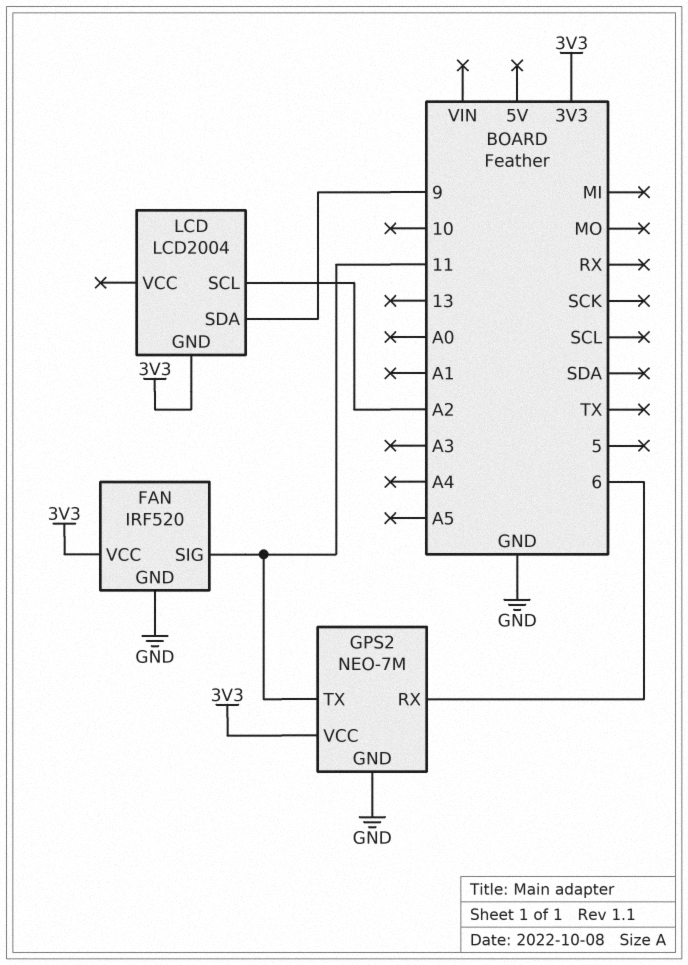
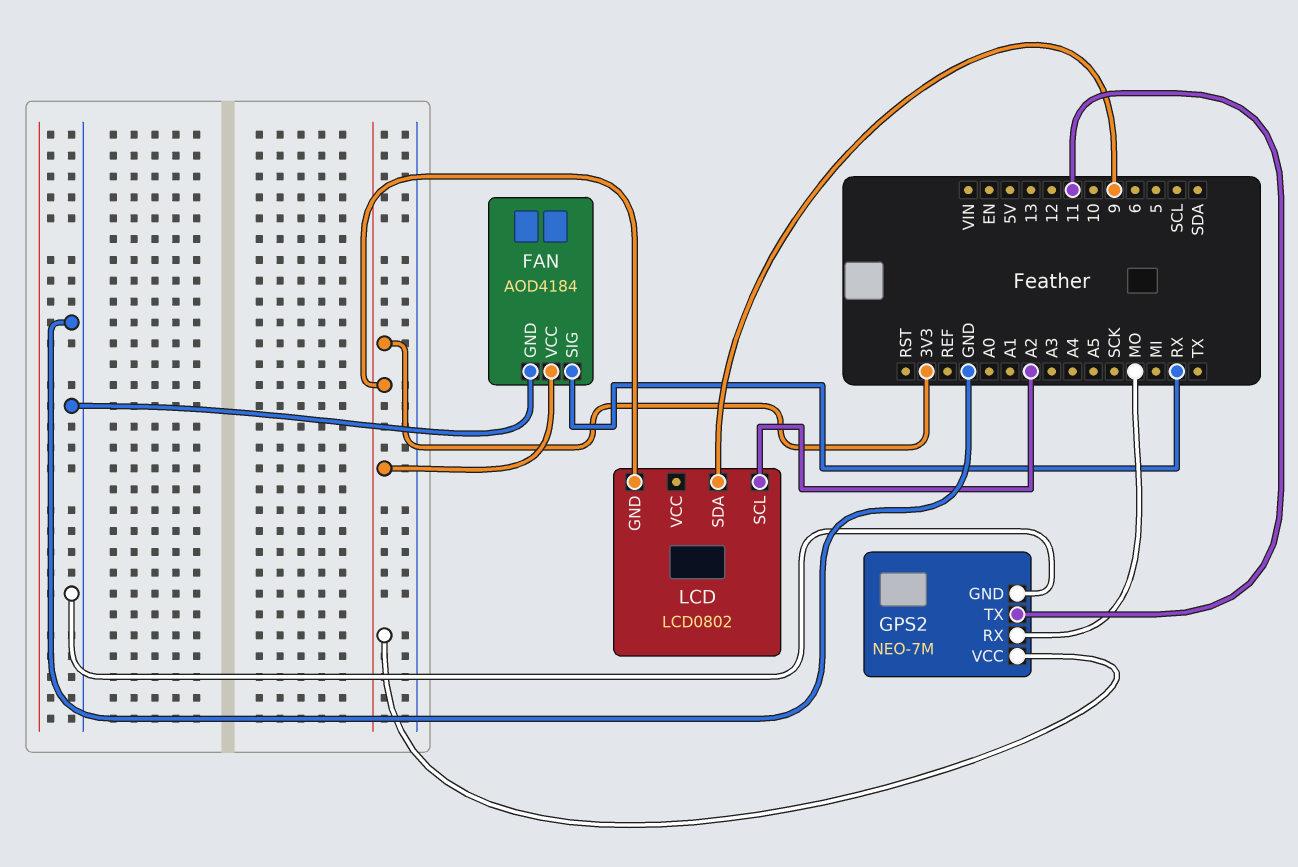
FAN: IRF520 -> AOD4184
FAN pin SIG: 11 -> RX
GPS2 pin RX: 6 -> MO
LCD: LCD2004 -> LCD0802

